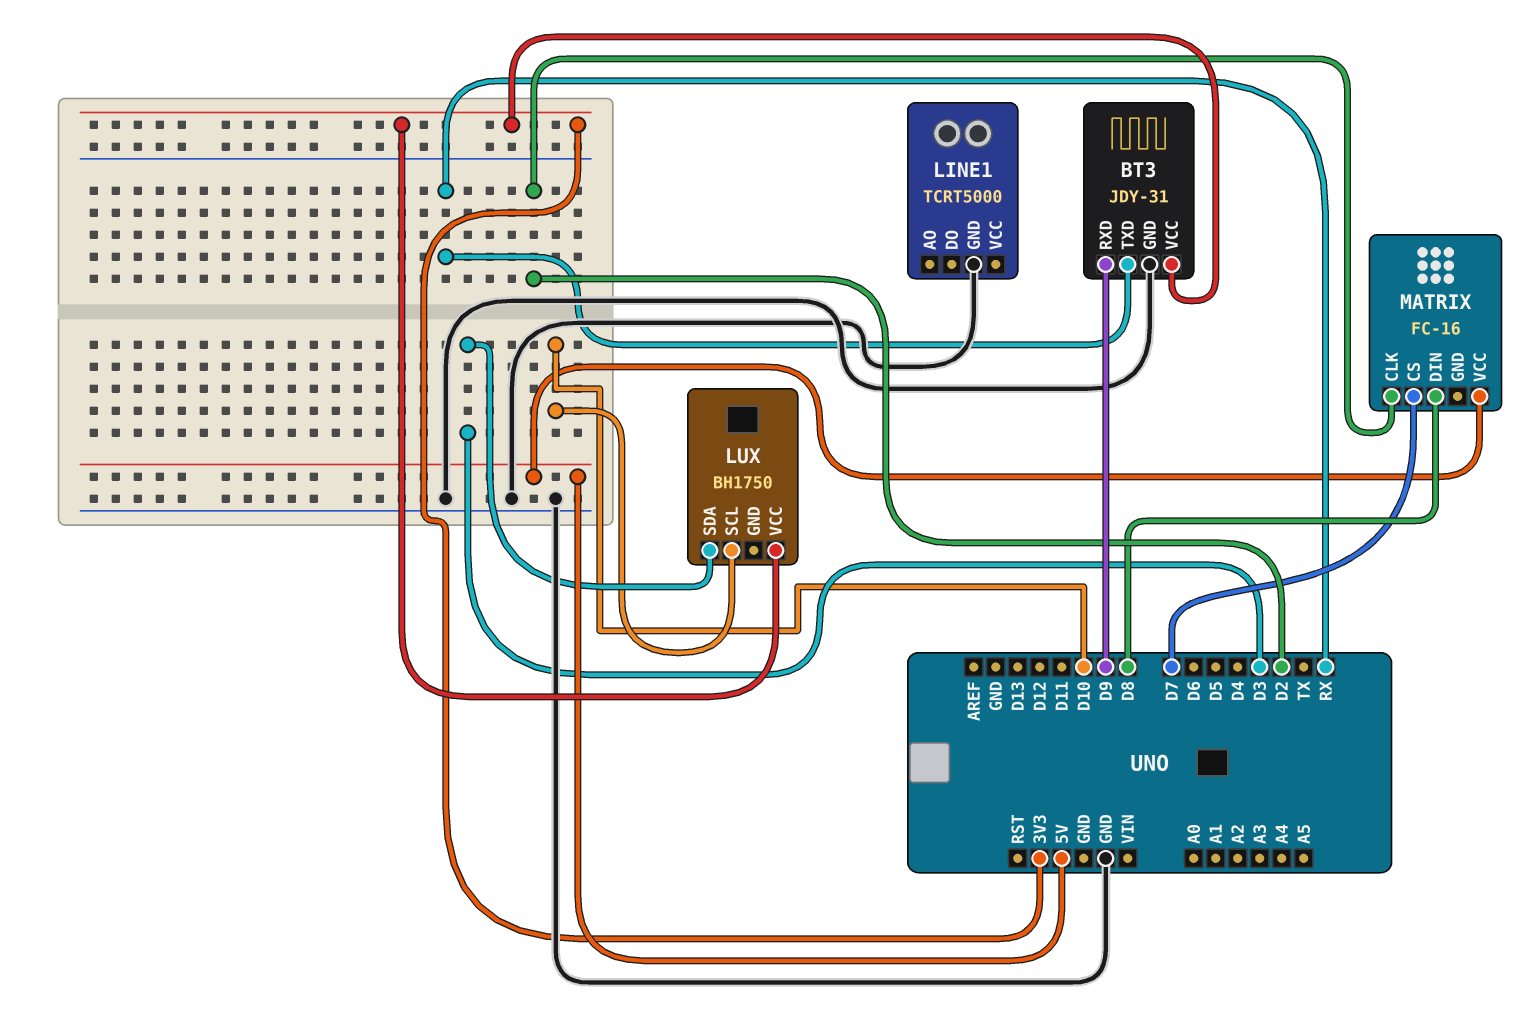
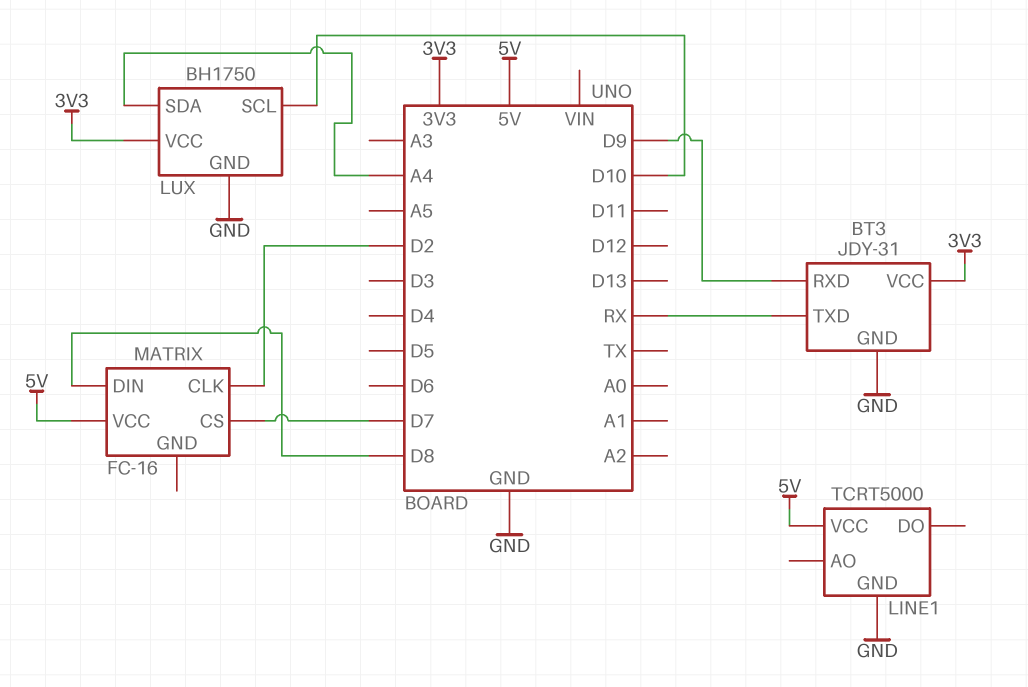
LINE1 pin VCC: none -> 5V
LUX pin GND: none -> GND
LUX pin SDA: D3 -> A4

